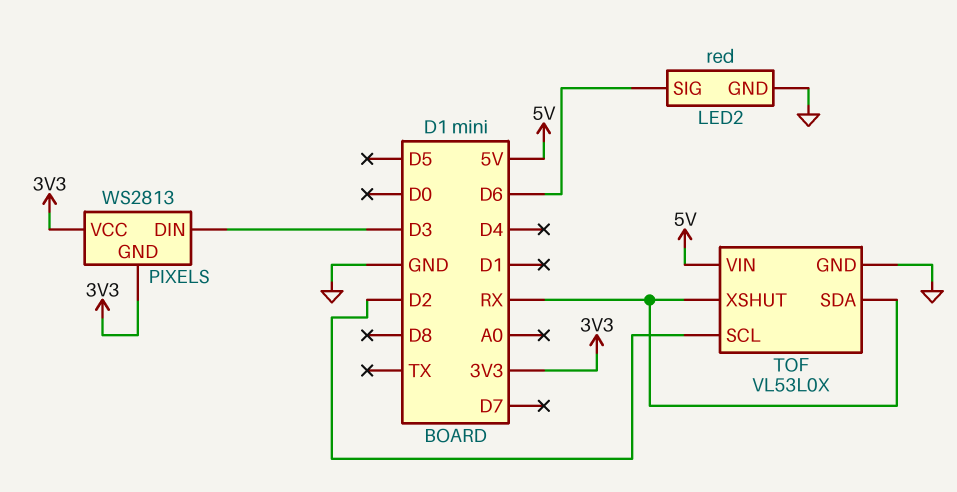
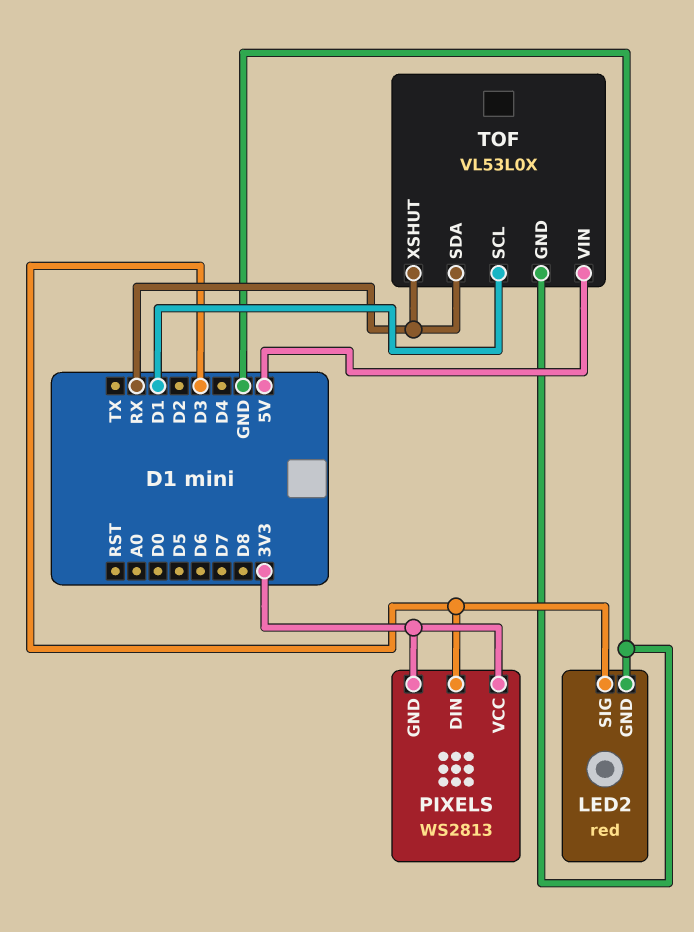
LED2 pin SIG: D6 -> D3
TOF pin SCL: D2 -> D1

